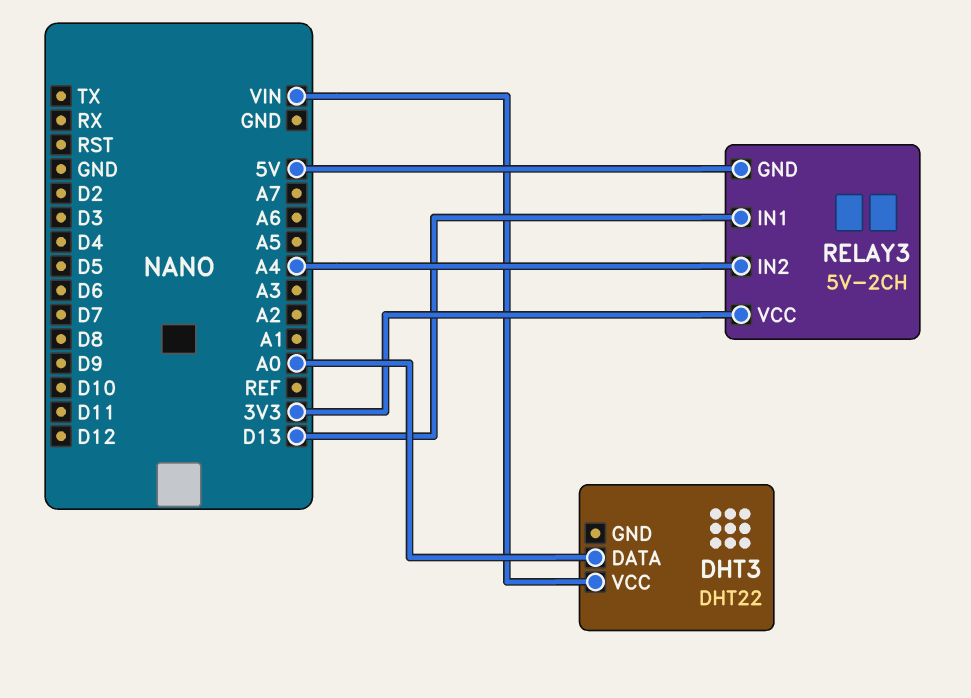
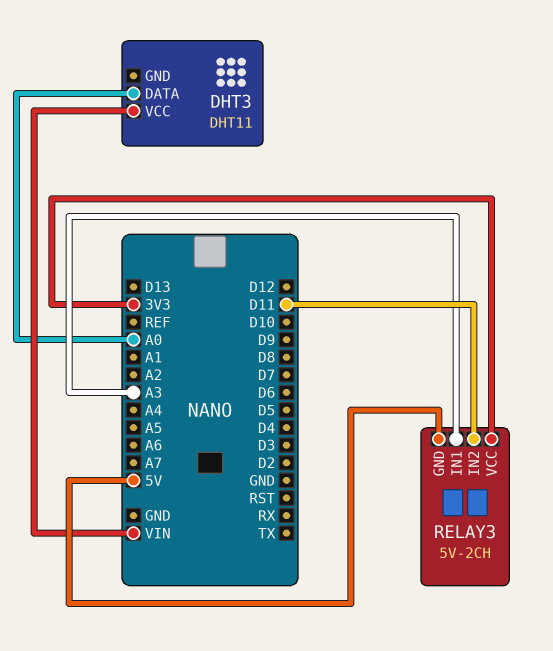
DHT3: DHT22 -> DHT11
RELAY3 pin IN1: D13 -> A3
RELAY3 pin IN2: A4 -> D11

